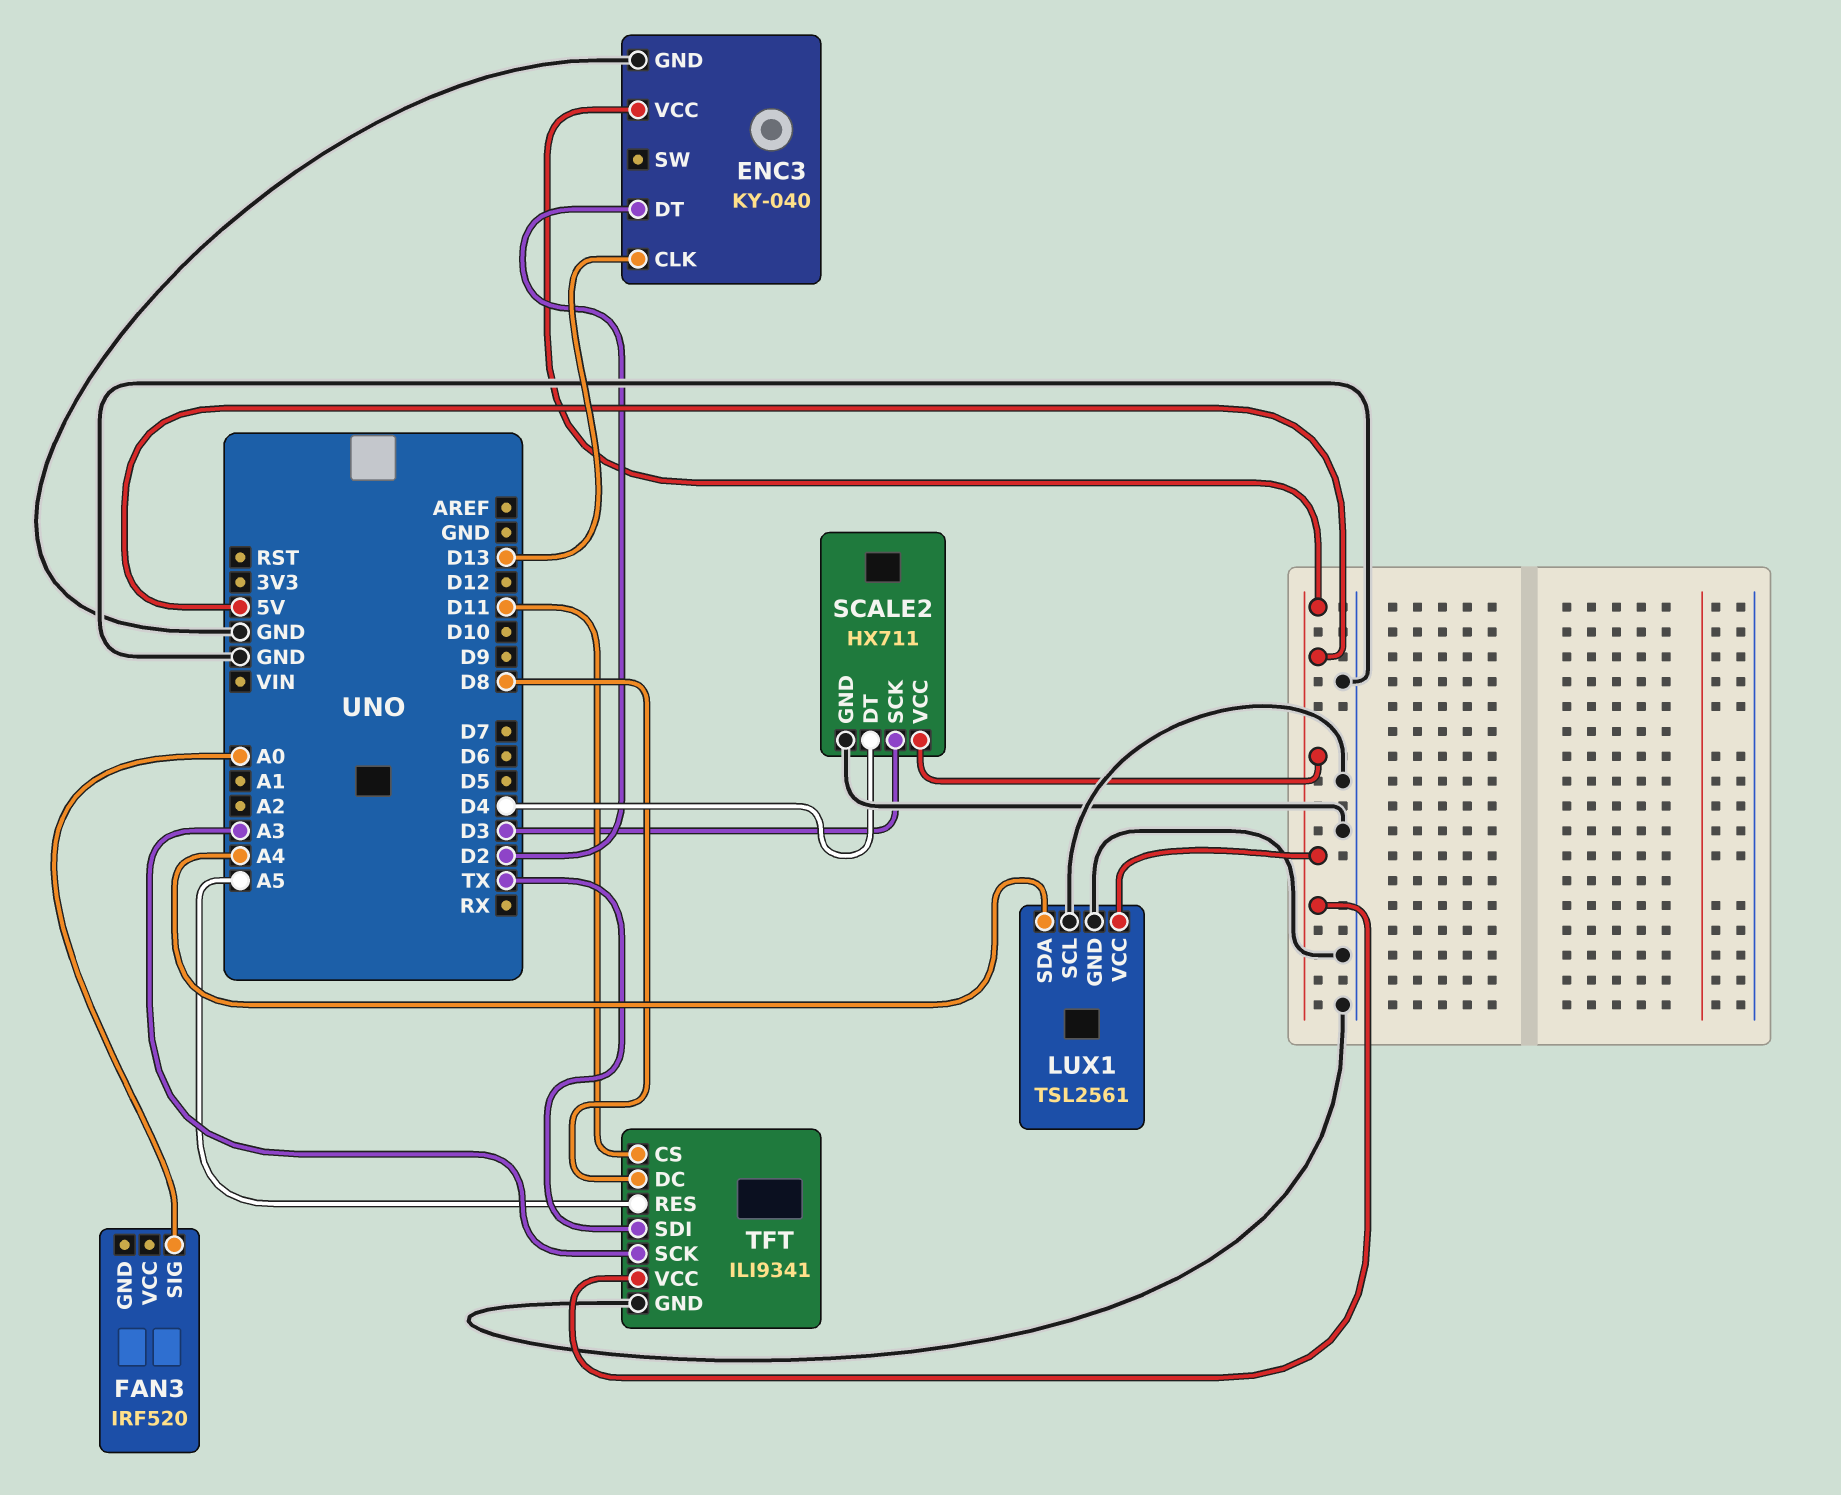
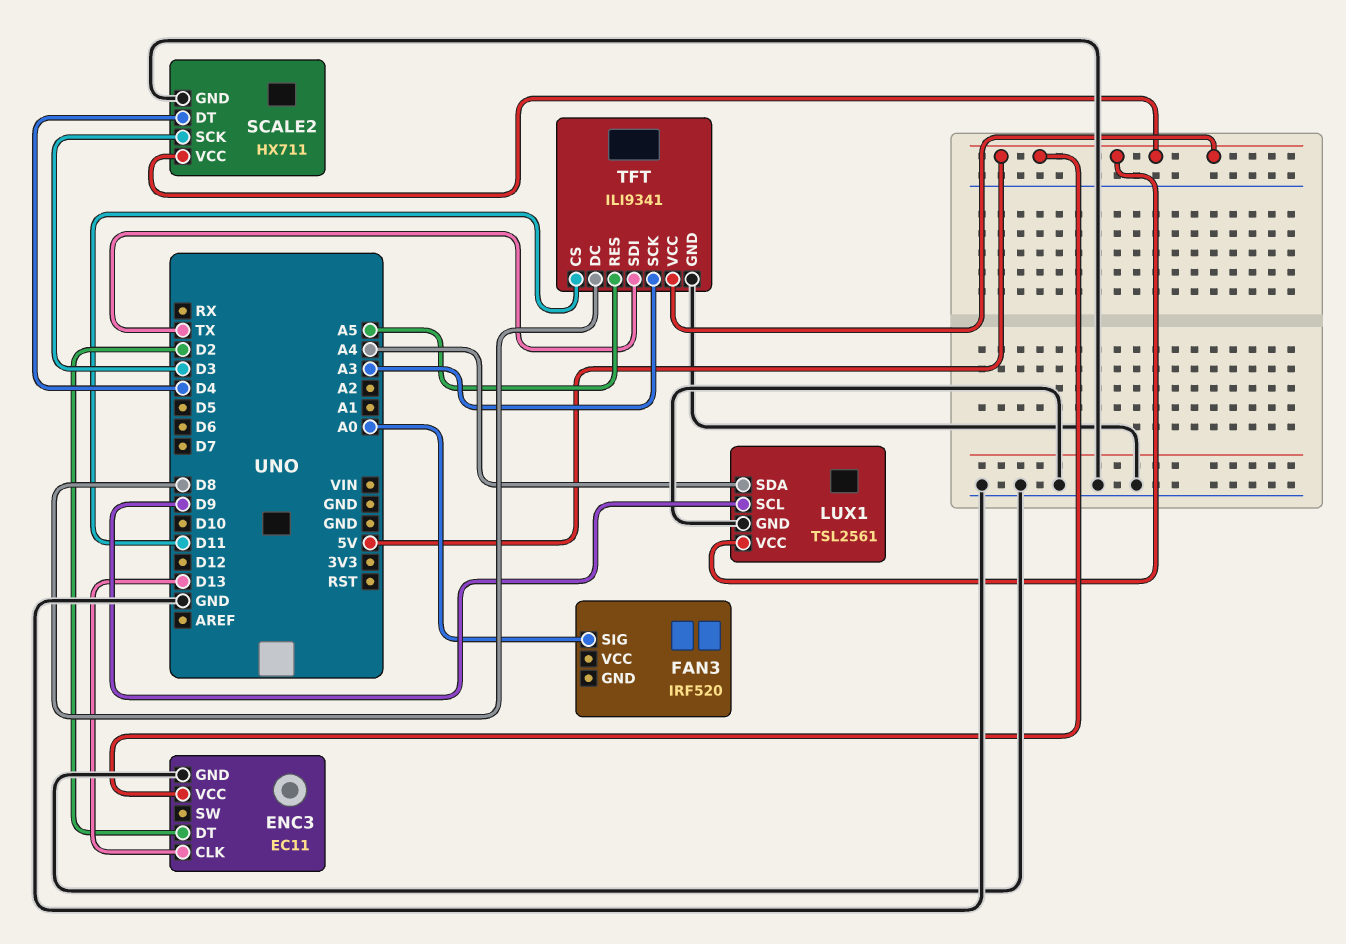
ENC3: KY-040 -> EC11
LUX1 pin SCL: GND -> D9

